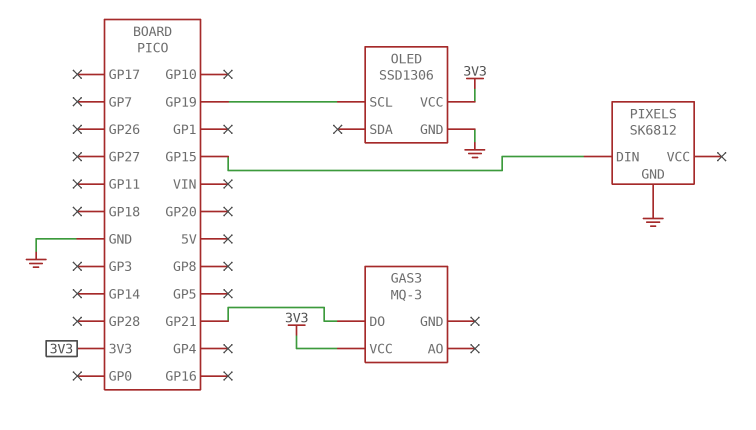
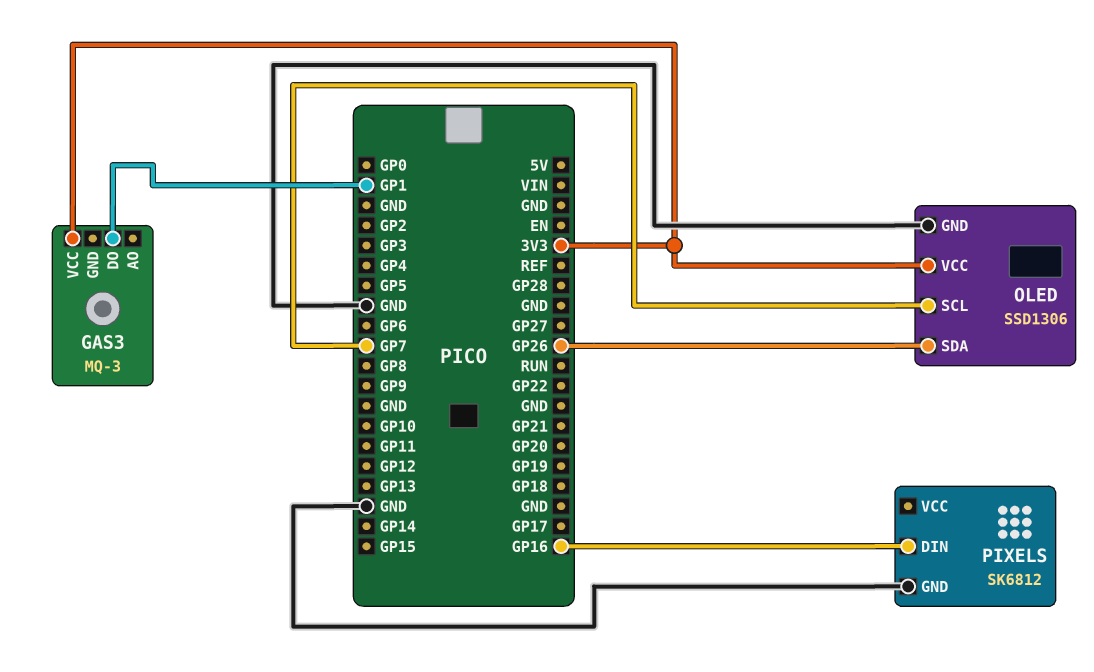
GAS3 pin DO: GP21 -> GP1
OLED pin SCL: GP19 -> GP7
OLED pin SDA: none -> GP26
PIXELS pin DIN: GP15 -> GP16

